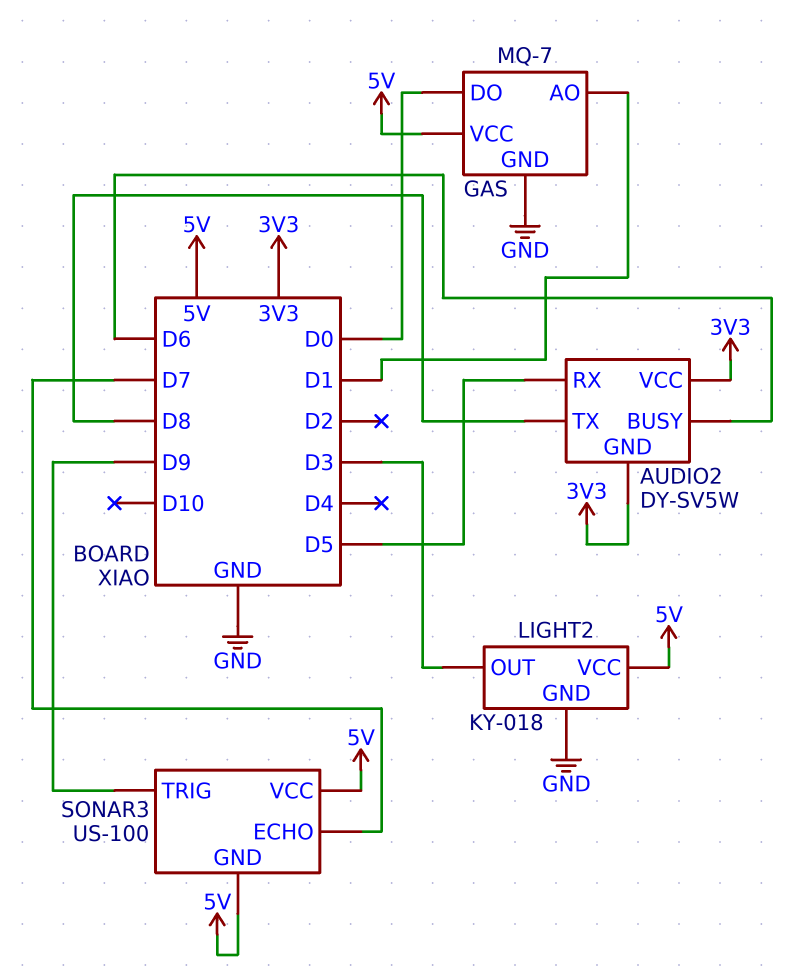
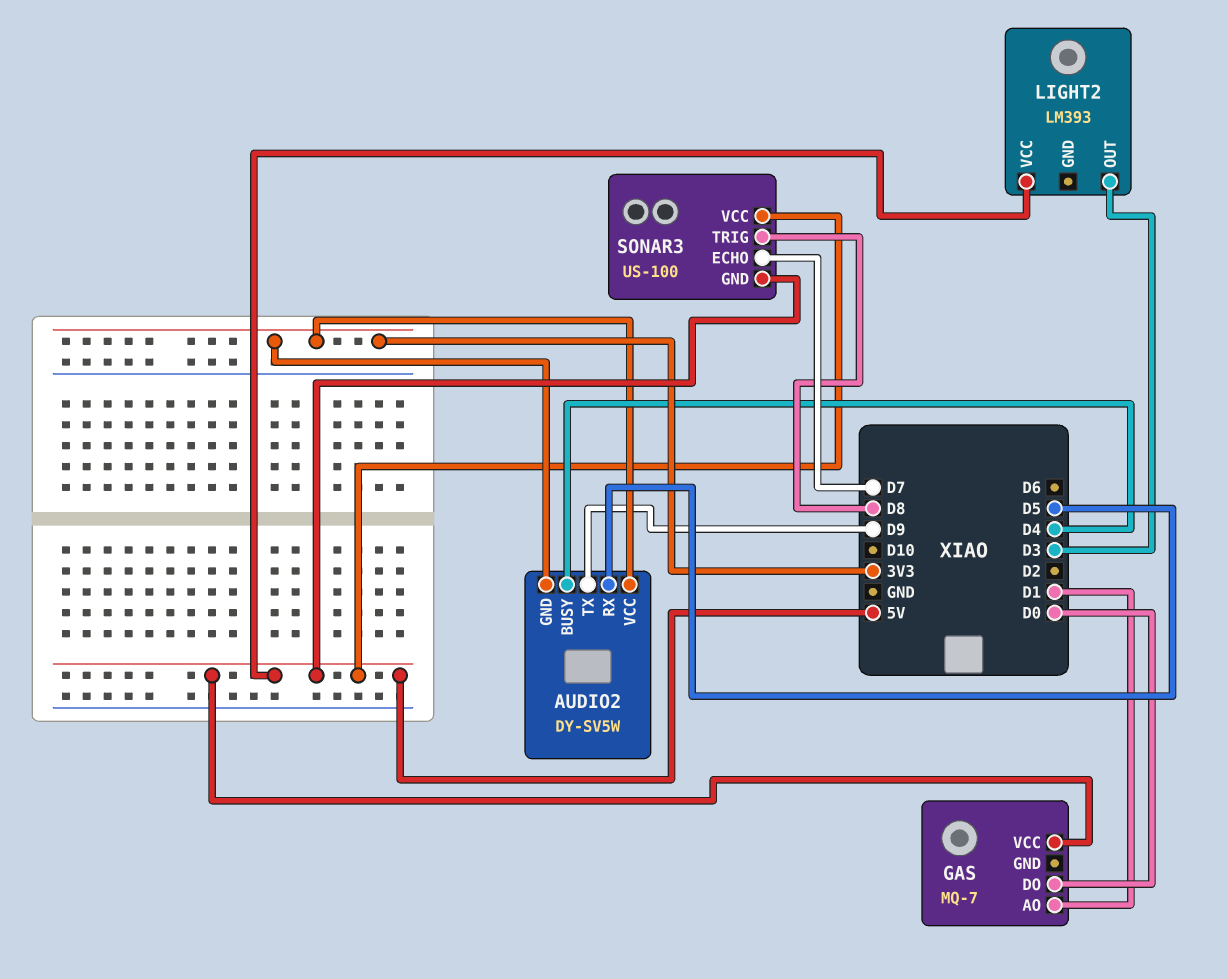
AUDIO2 pin BUSY: D6 -> D4
AUDIO2 pin TX: D8 -> D9
GAS pin GND: GND -> none
LIGHT2: KY-018 -> LM393
LIGHT2 pin GND: GND -> none
SONAR3 pin TRIG: D9 -> D8

